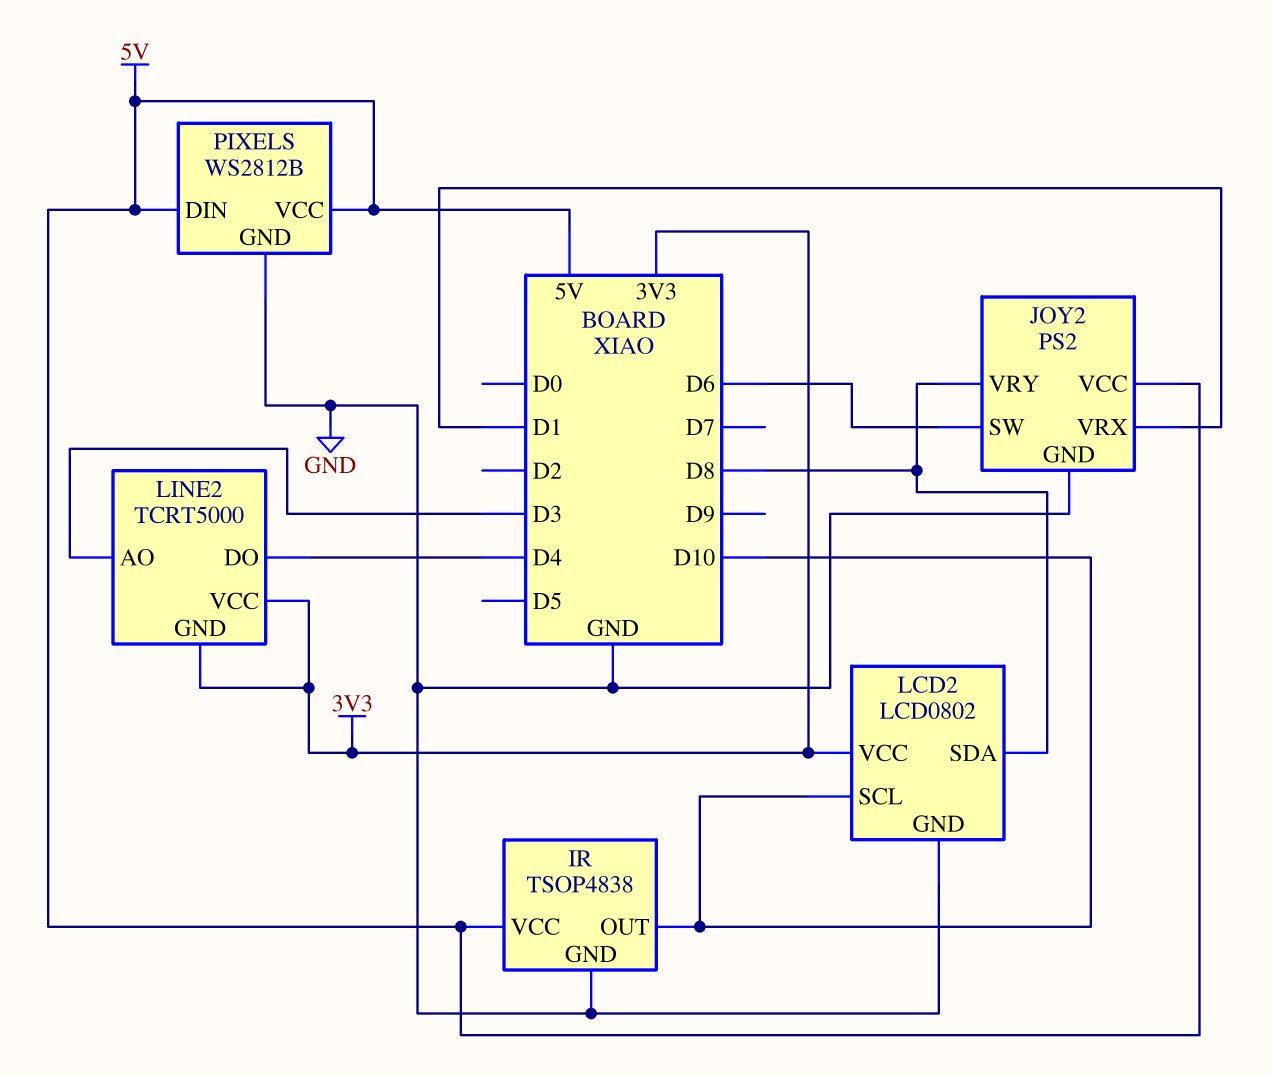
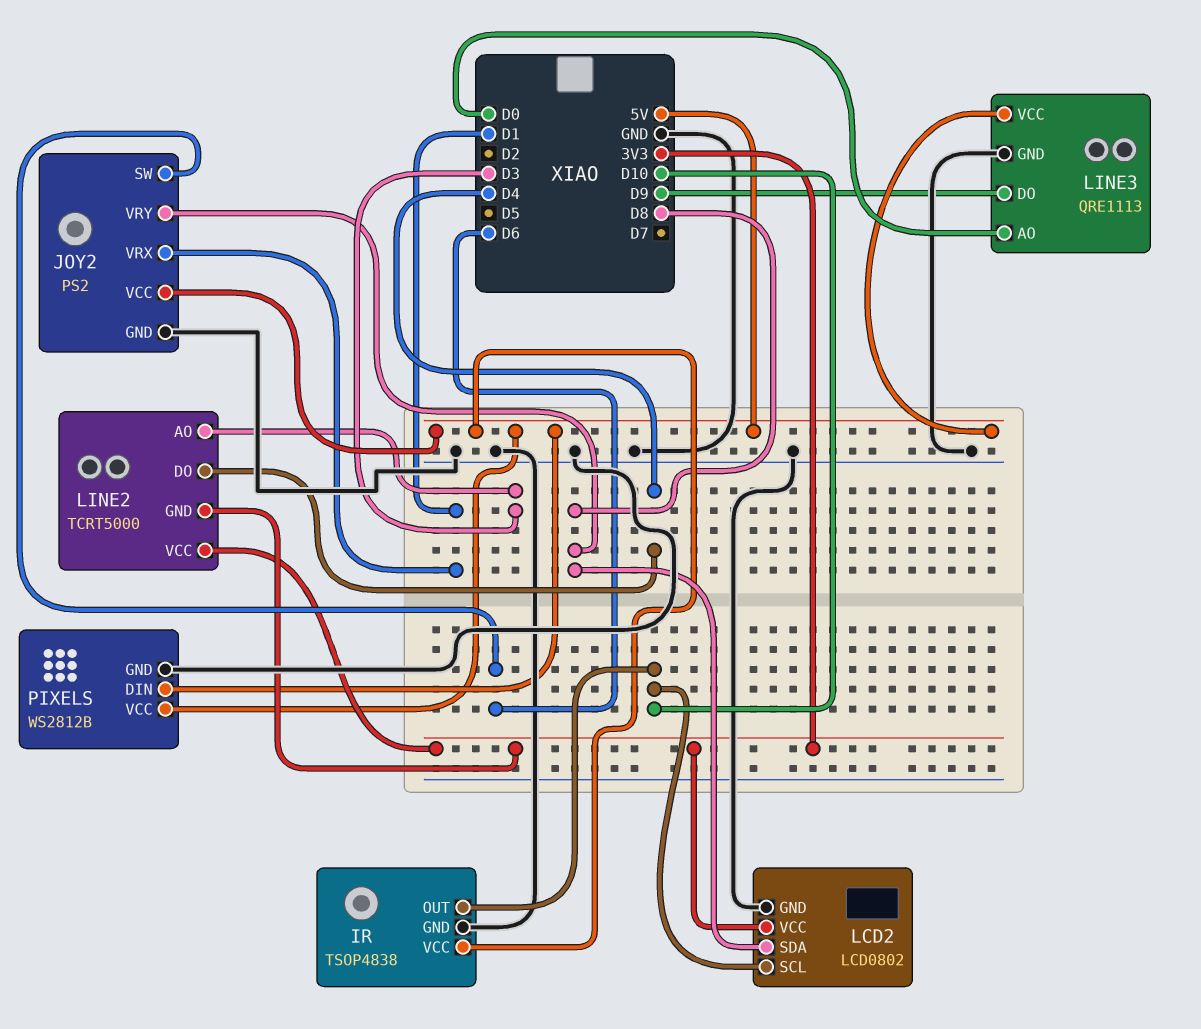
LINE3: none -> QRE1113
LINE3 pin AO: none -> D0
LINE3 pin DO: none -> D9
LINE3 pin GND: none -> GND
LINE3 pin VCC: none -> 5V

